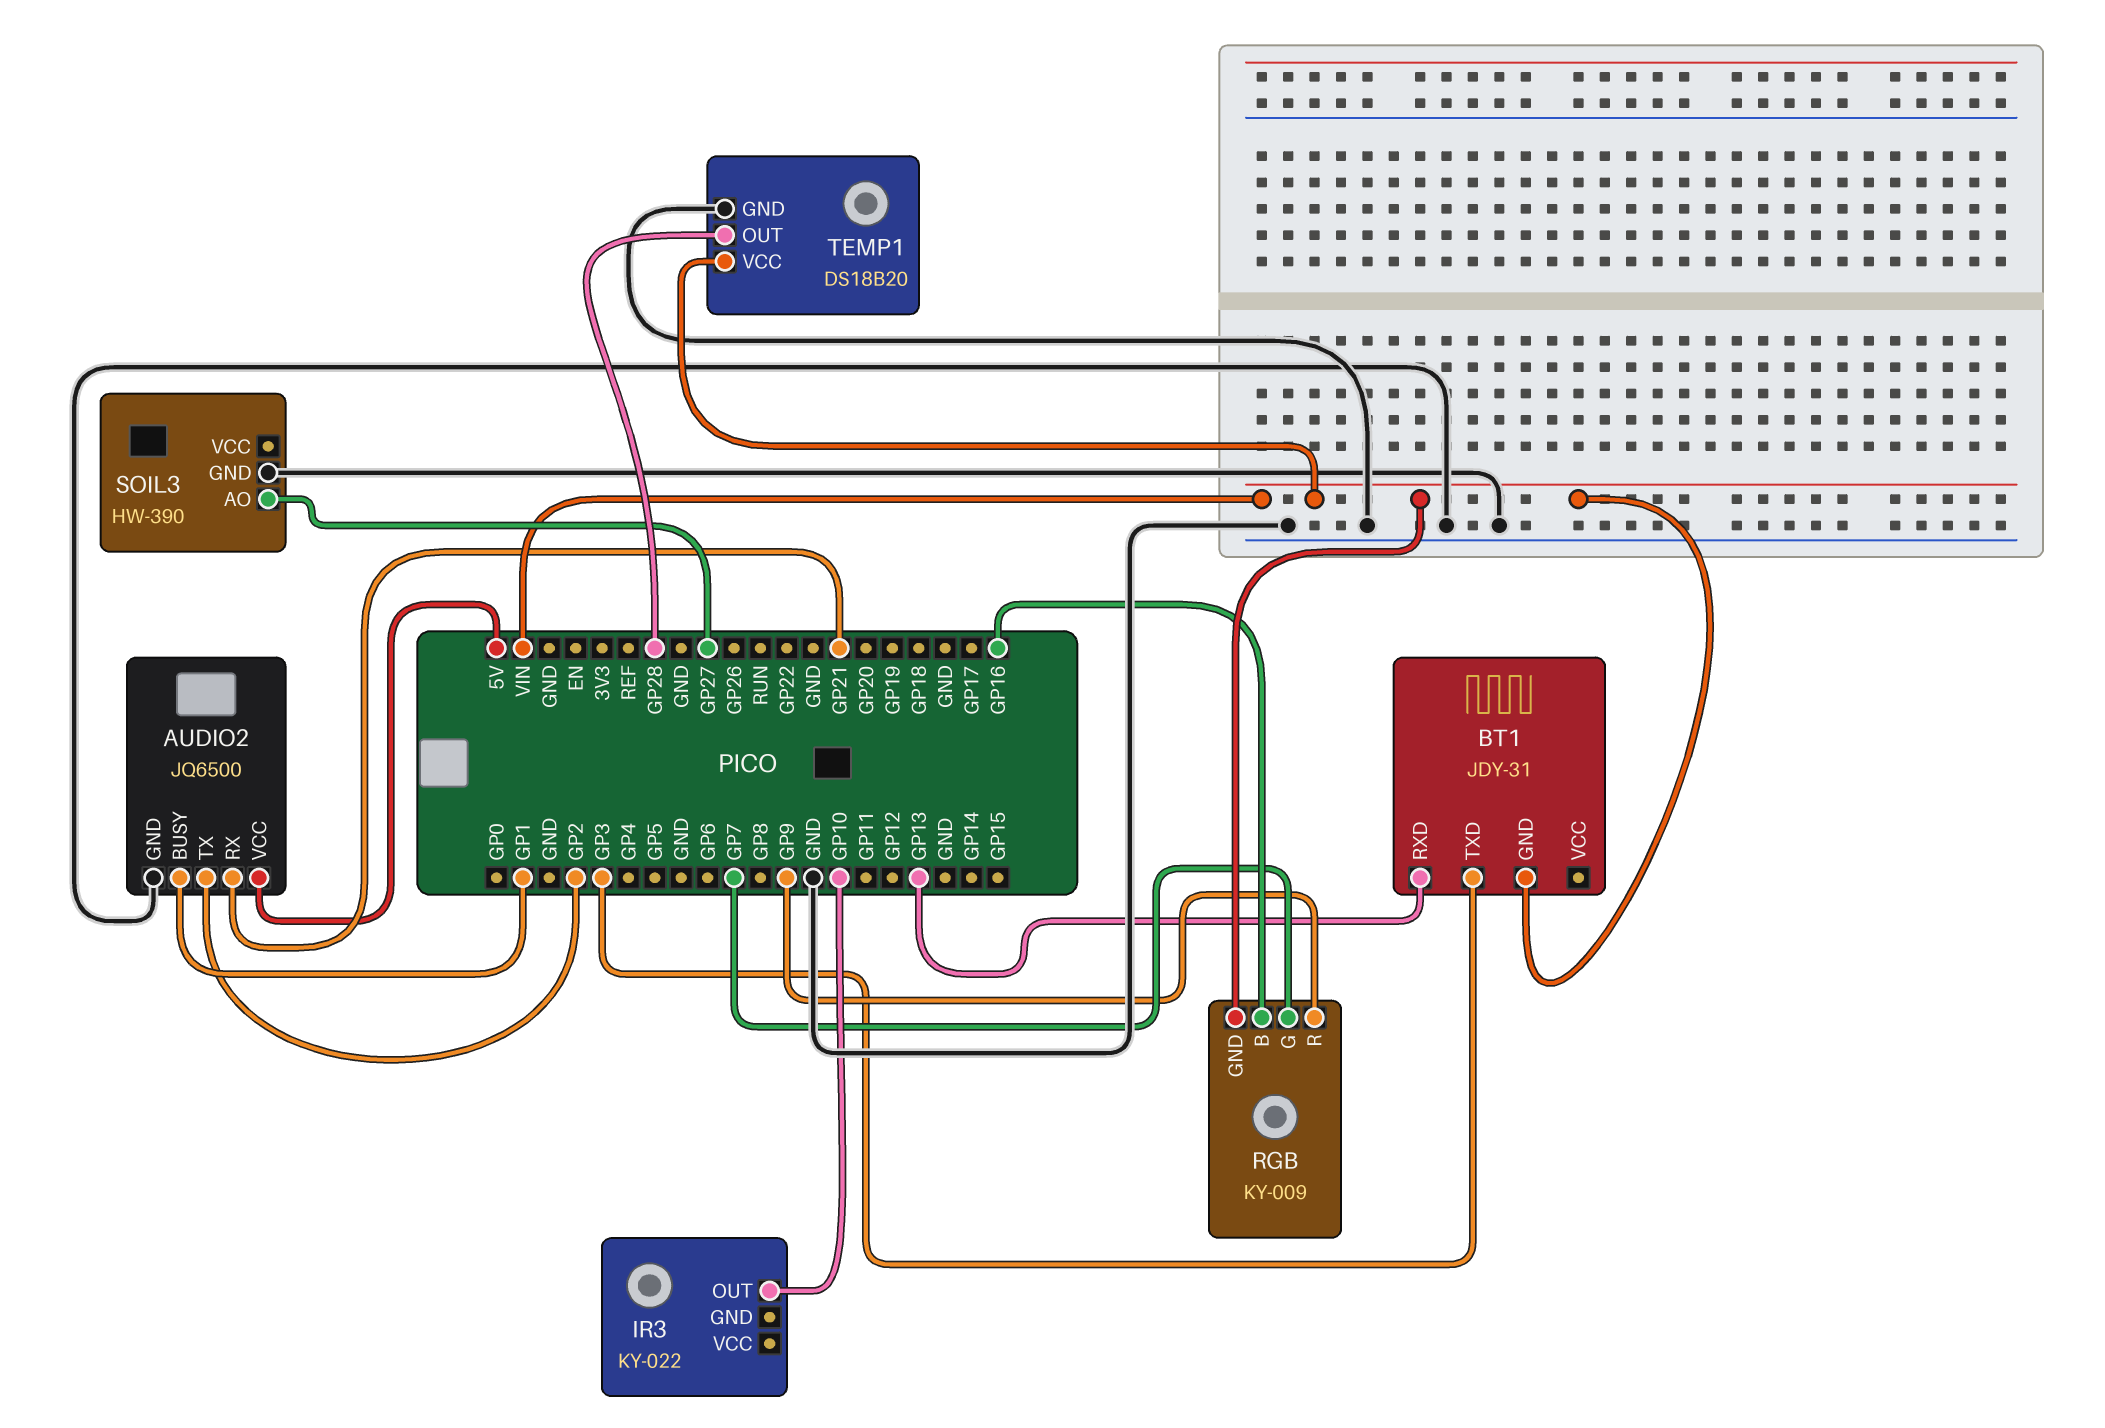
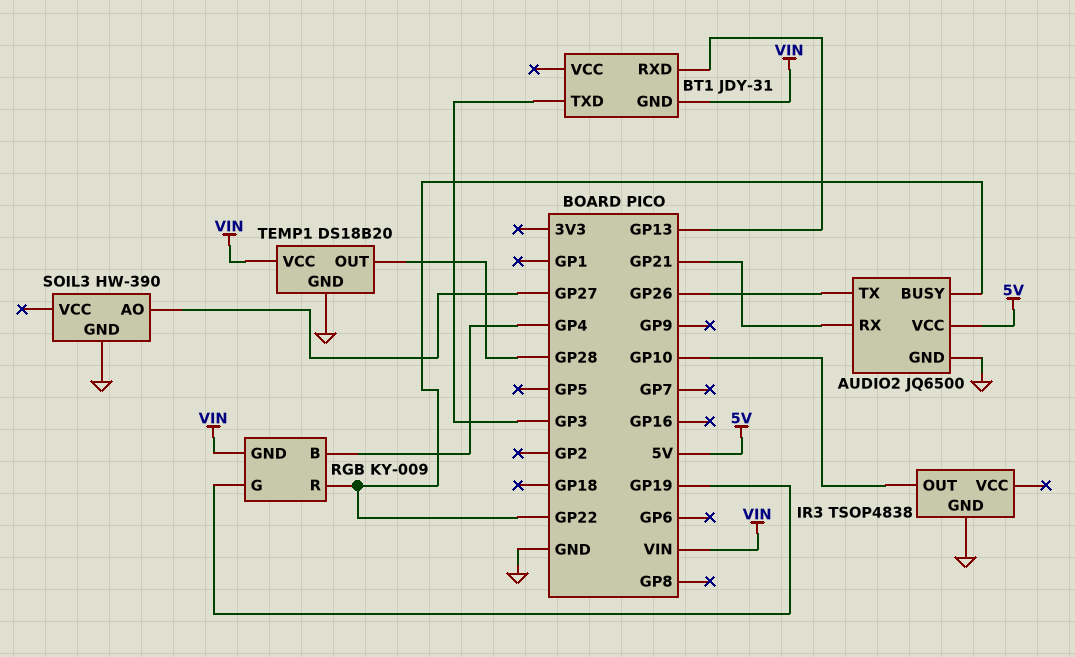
AUDIO2 pin BUSY: GP1 -> GP22
AUDIO2 pin TX: GP2 -> GP26
IR3: KY-022 -> TSOP4838
IR3 pin GND: none -> GND
RGB pin B: GP16 -> GP4
RGB pin G: GP7 -> GP19
RGB pin R: GP9 -> GP22

